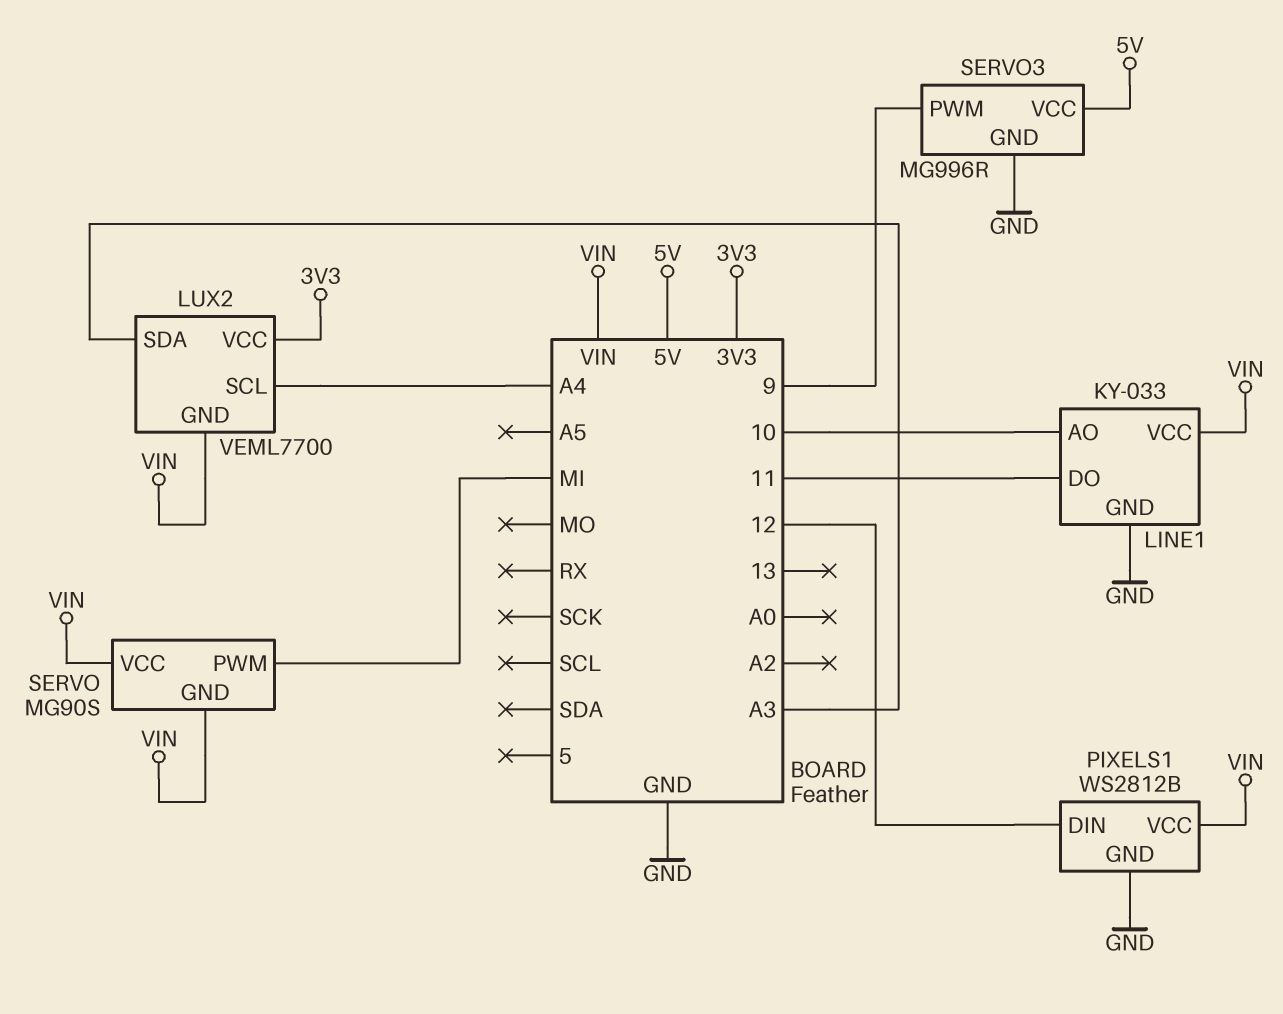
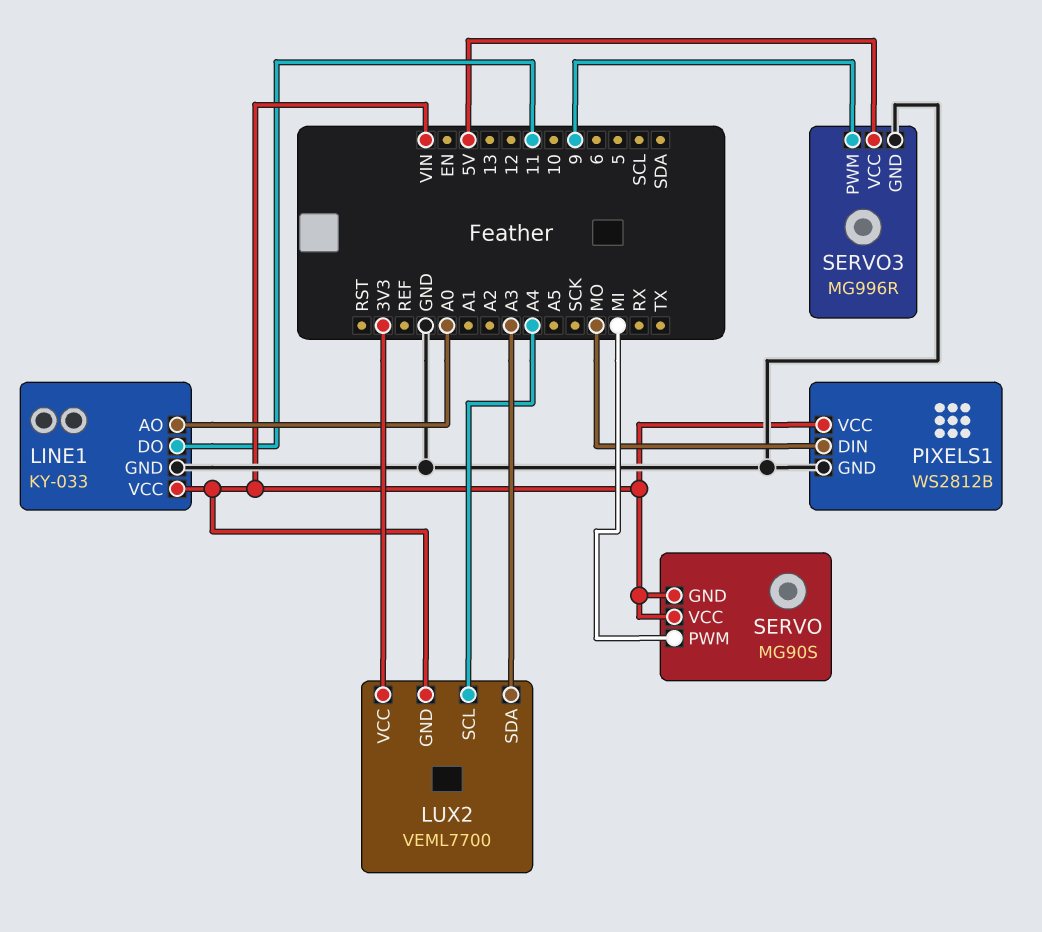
LINE1 pin AO: 10 -> A0
PIXELS1 pin DIN: 12 -> MO

